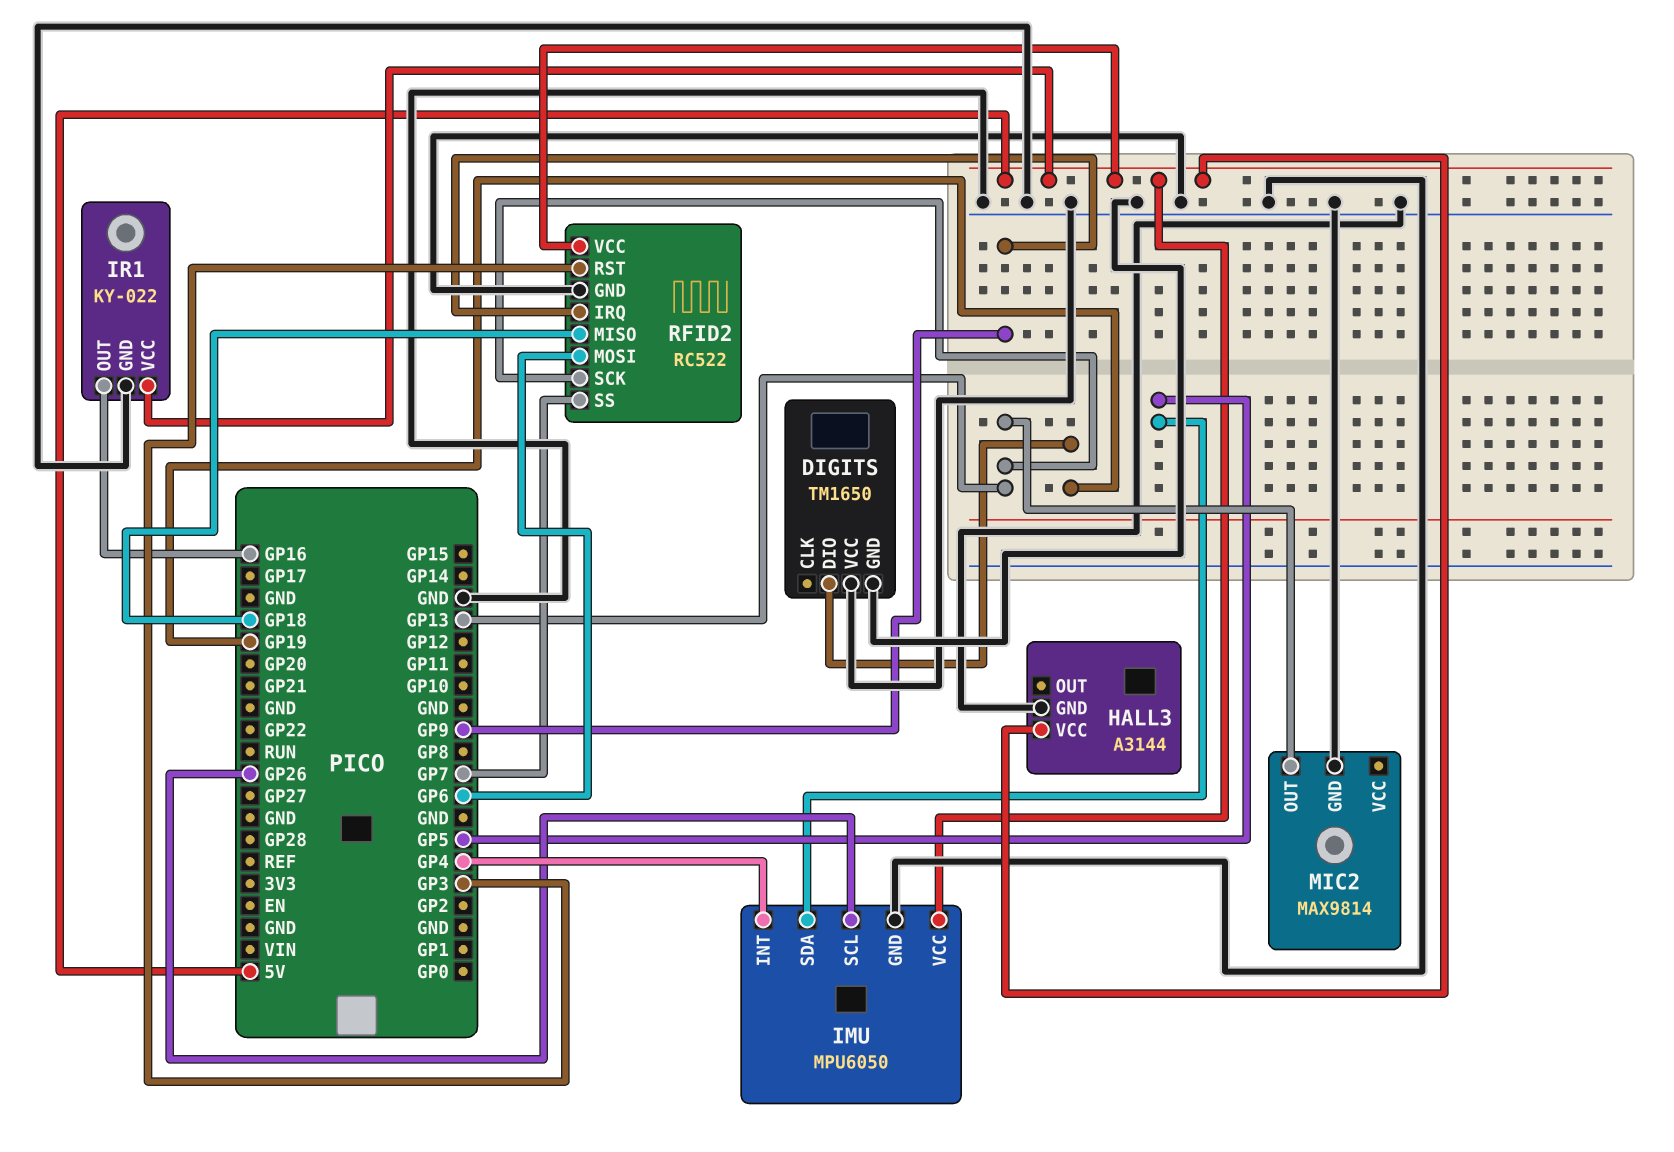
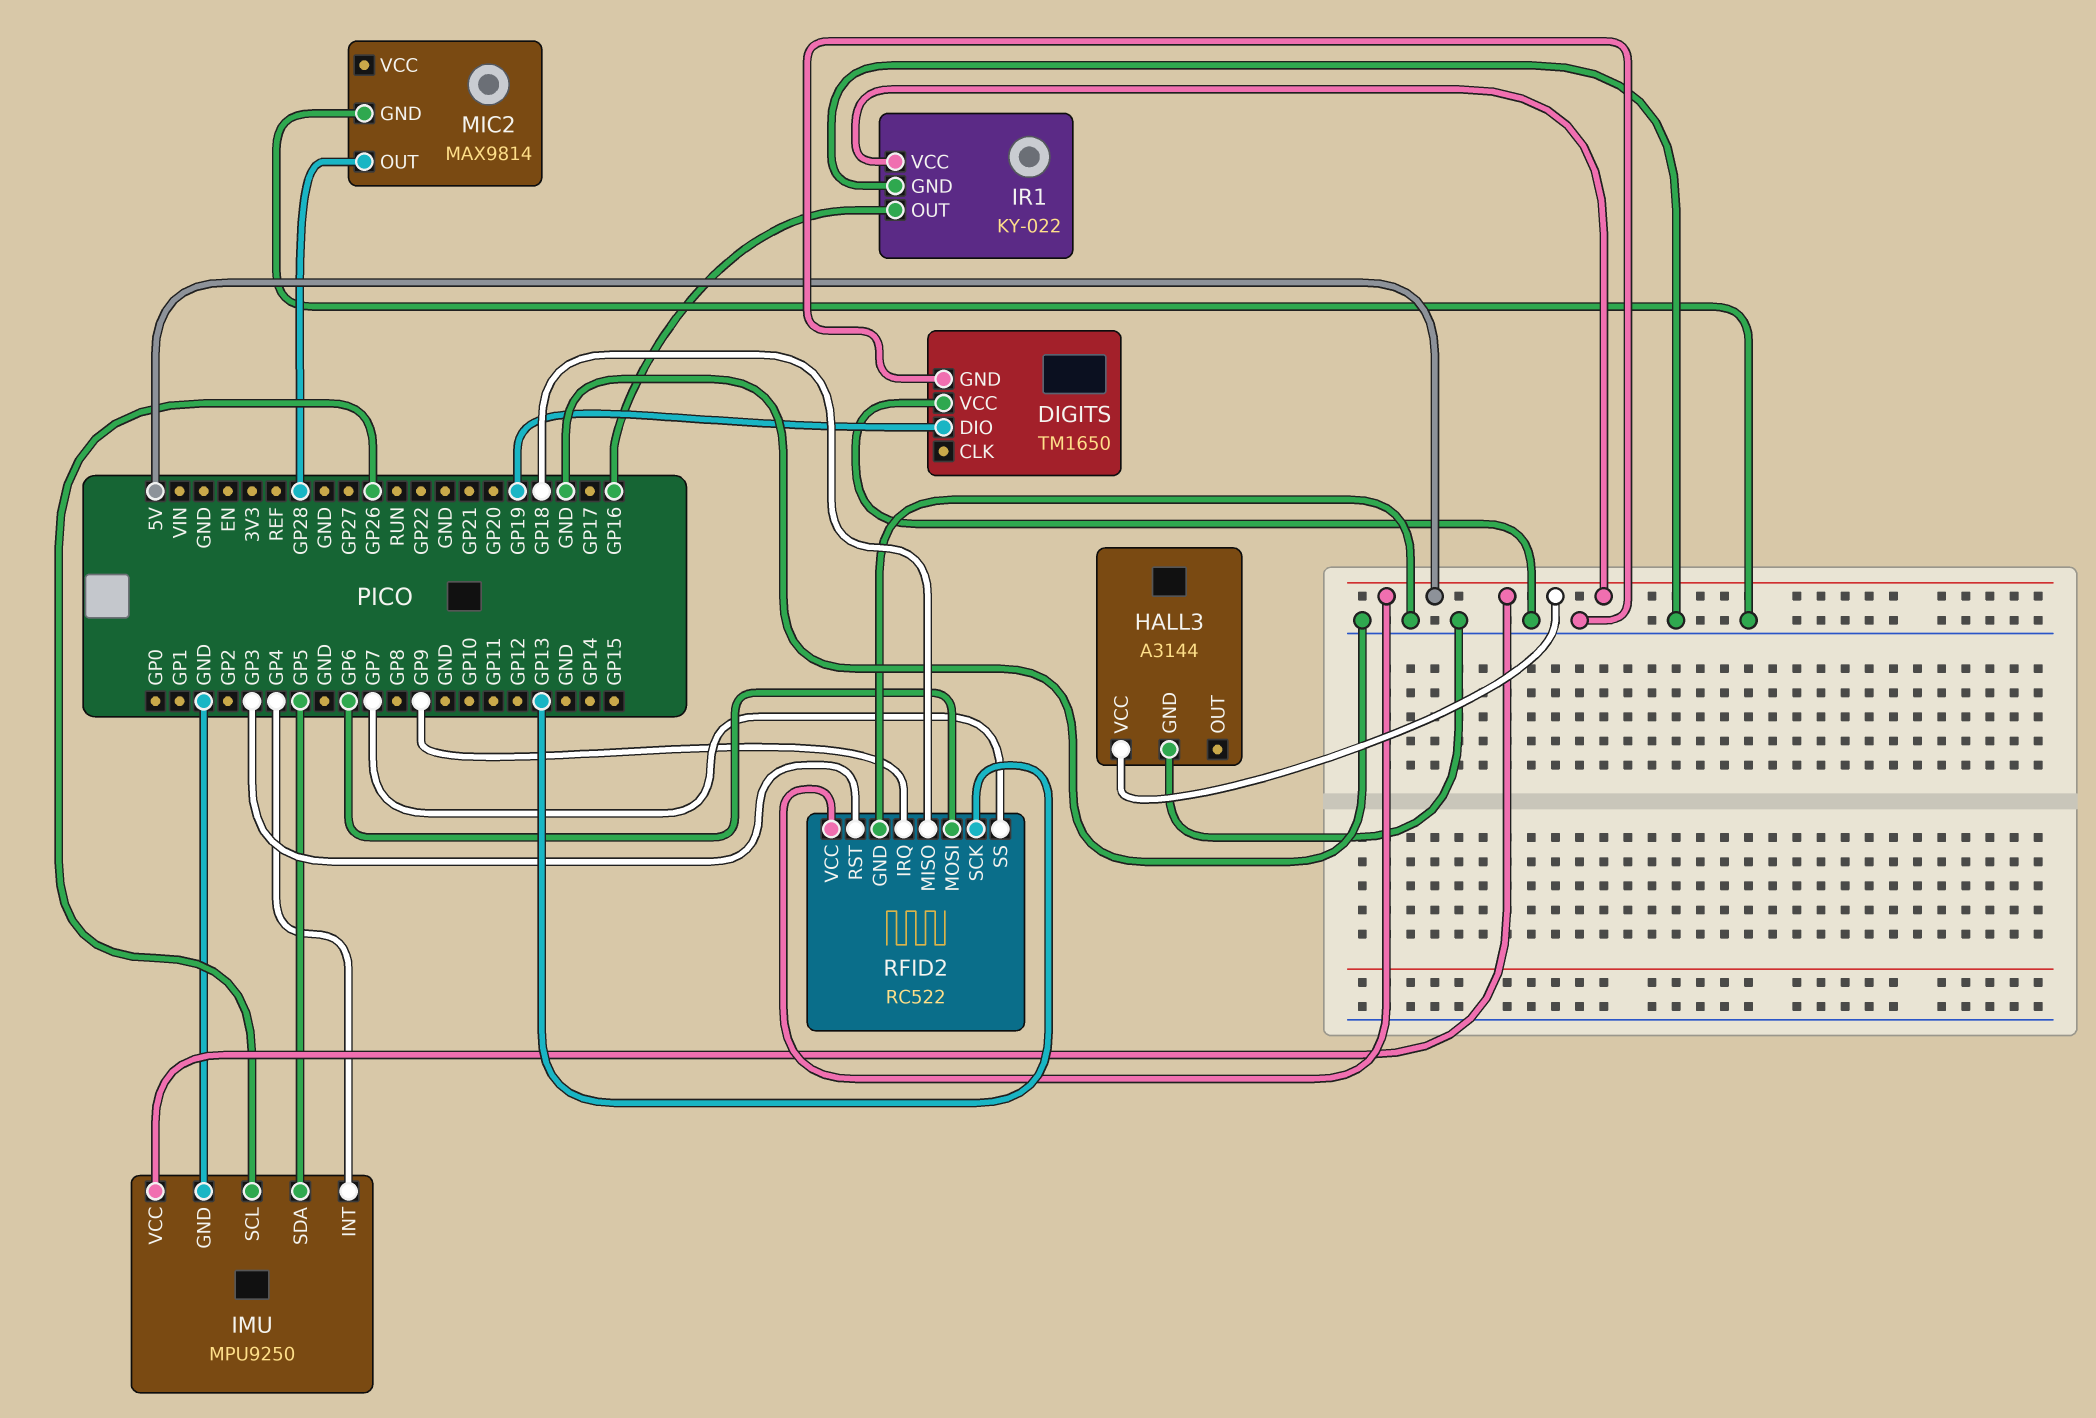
IMU: MPU6050 -> MPU9250
MIC2 pin OUT: GP13 -> GP28

